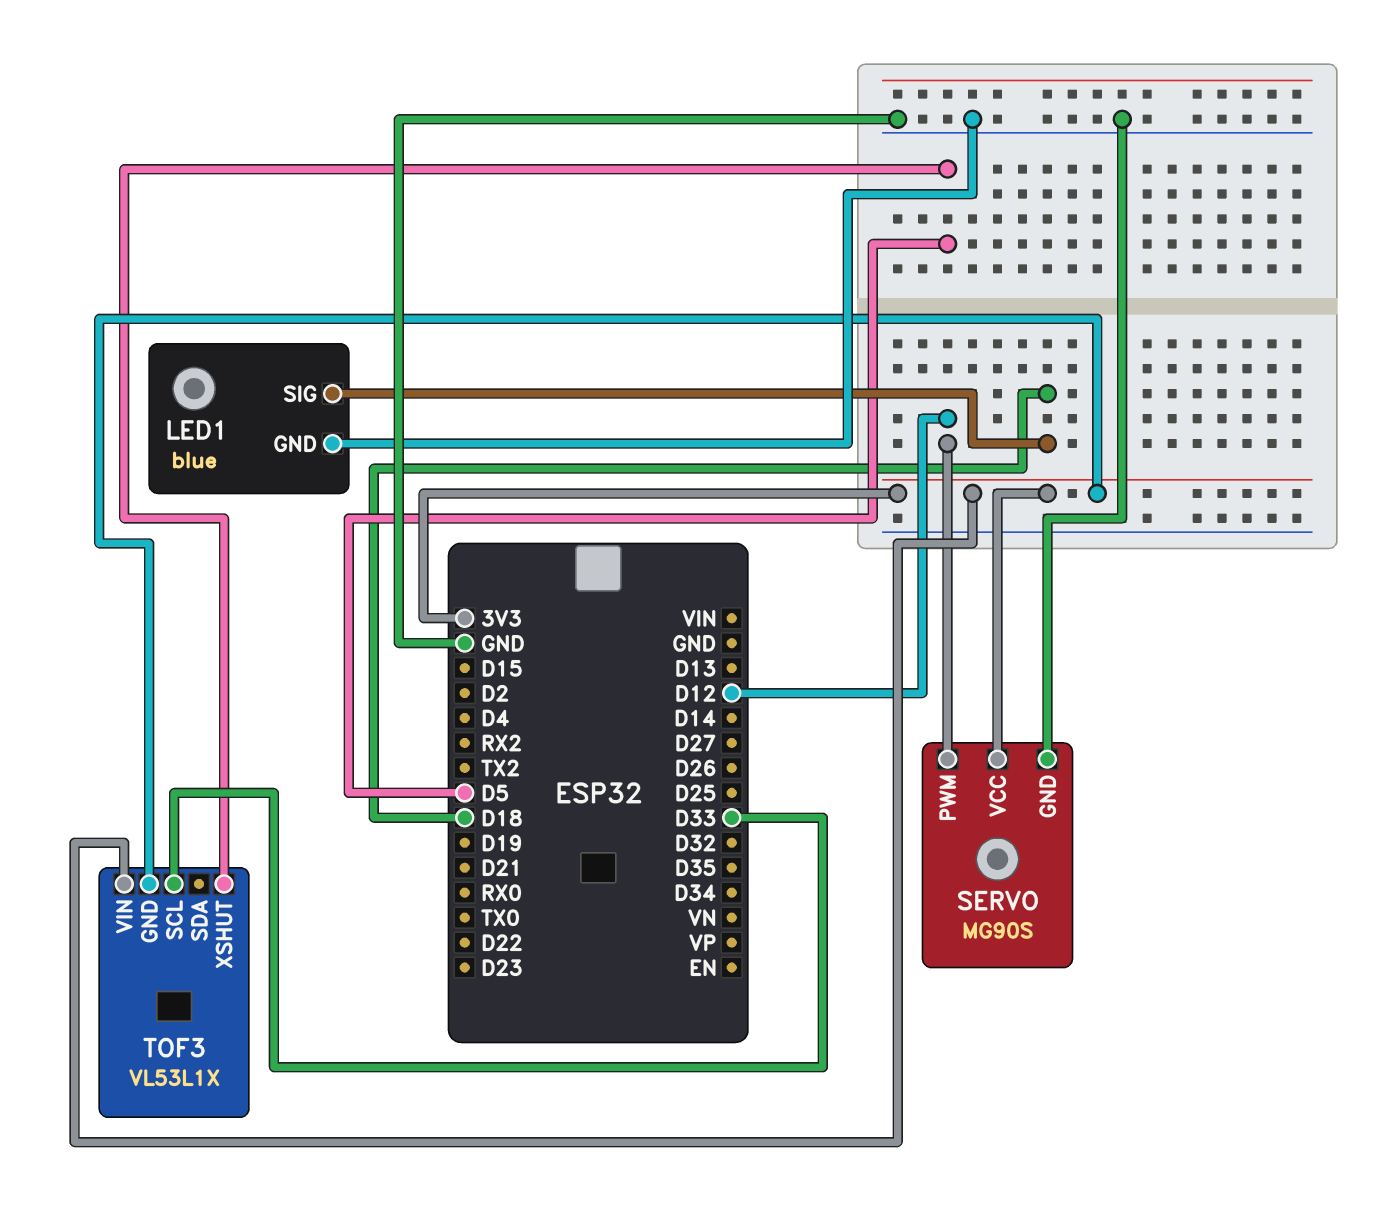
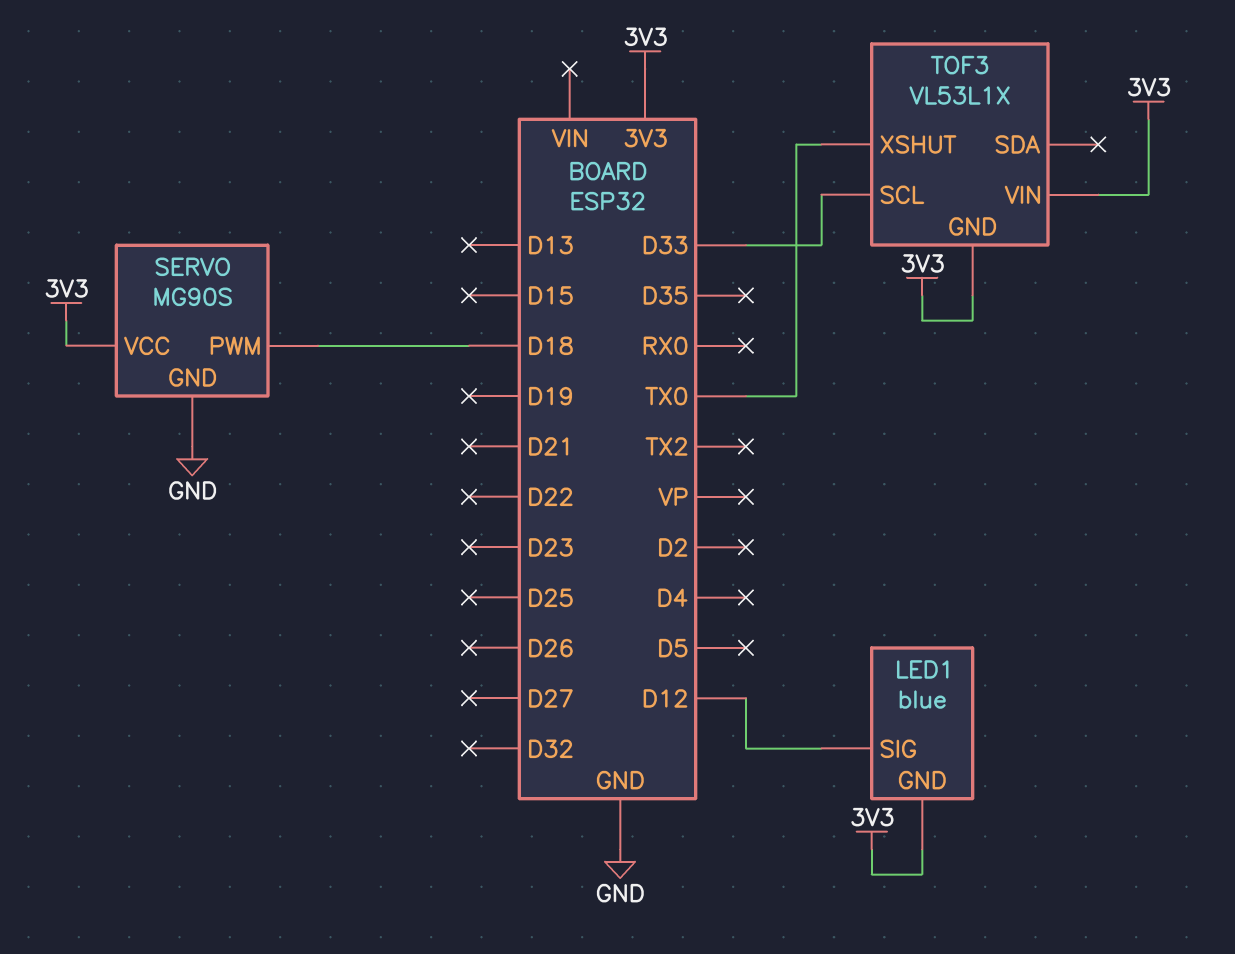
LED1 pin GND: GND -> 3V3
LED1 pin SIG: D18 -> D12
SERVO pin PWM: D12 -> D18
TOF3 pin XSHUT: D5 -> TX0

